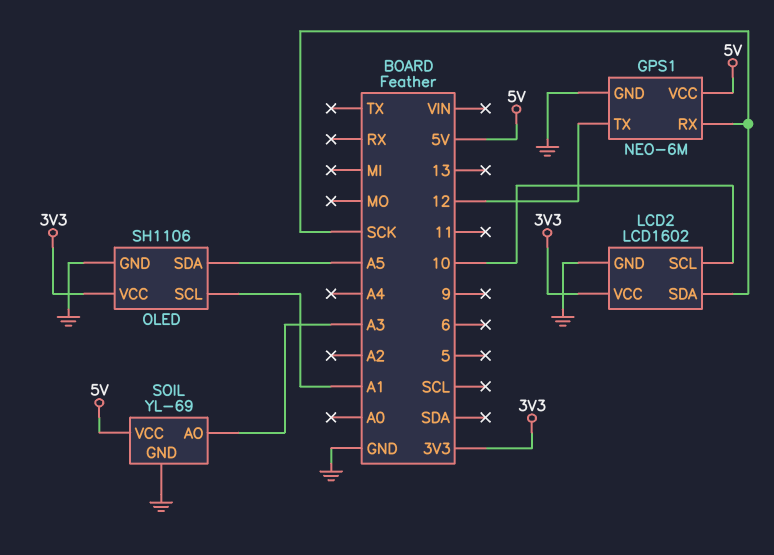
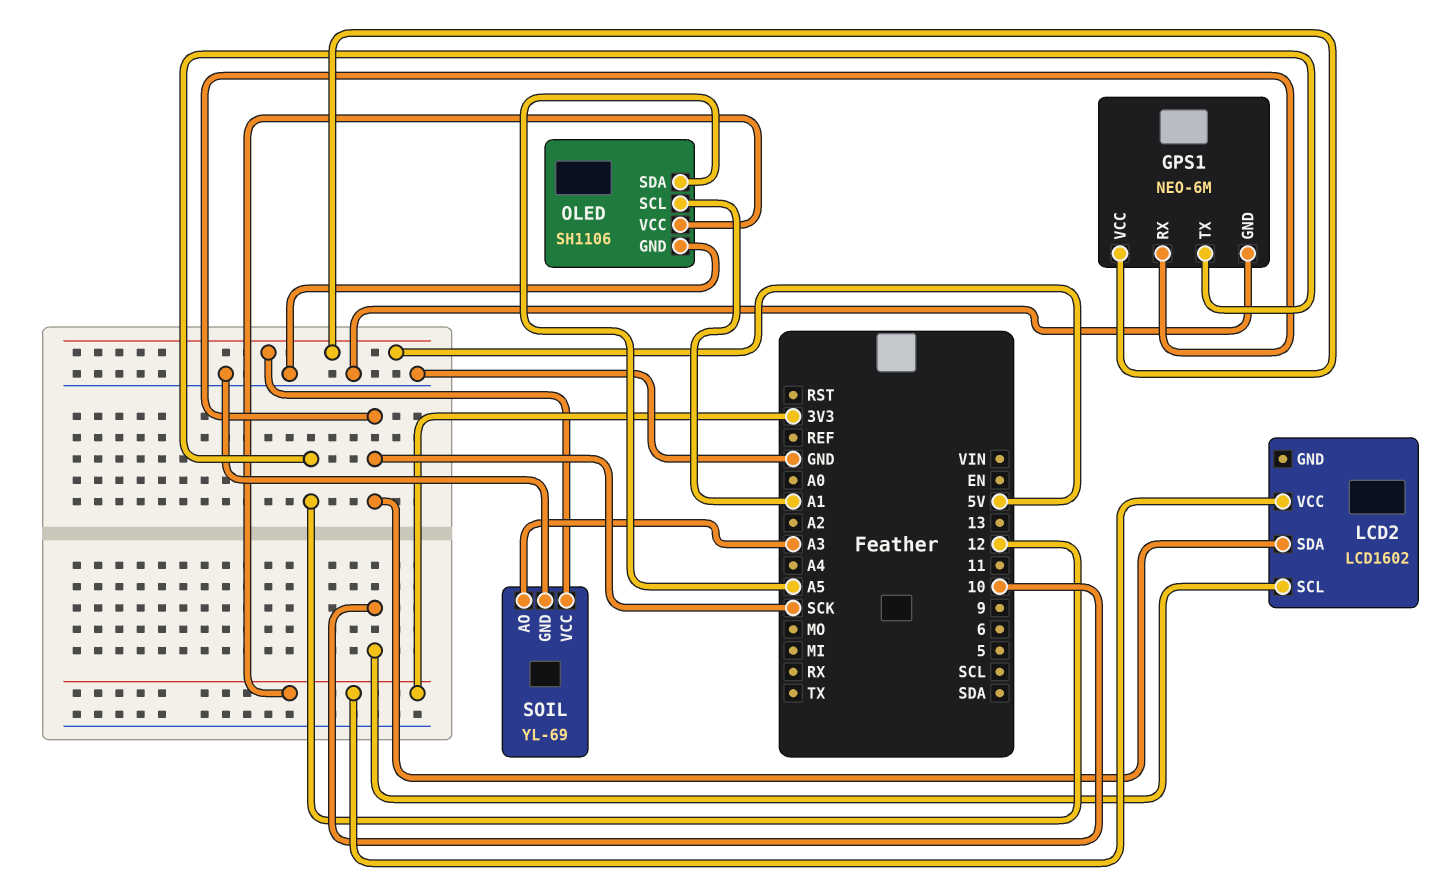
LCD2 pin GND: GND -> none

